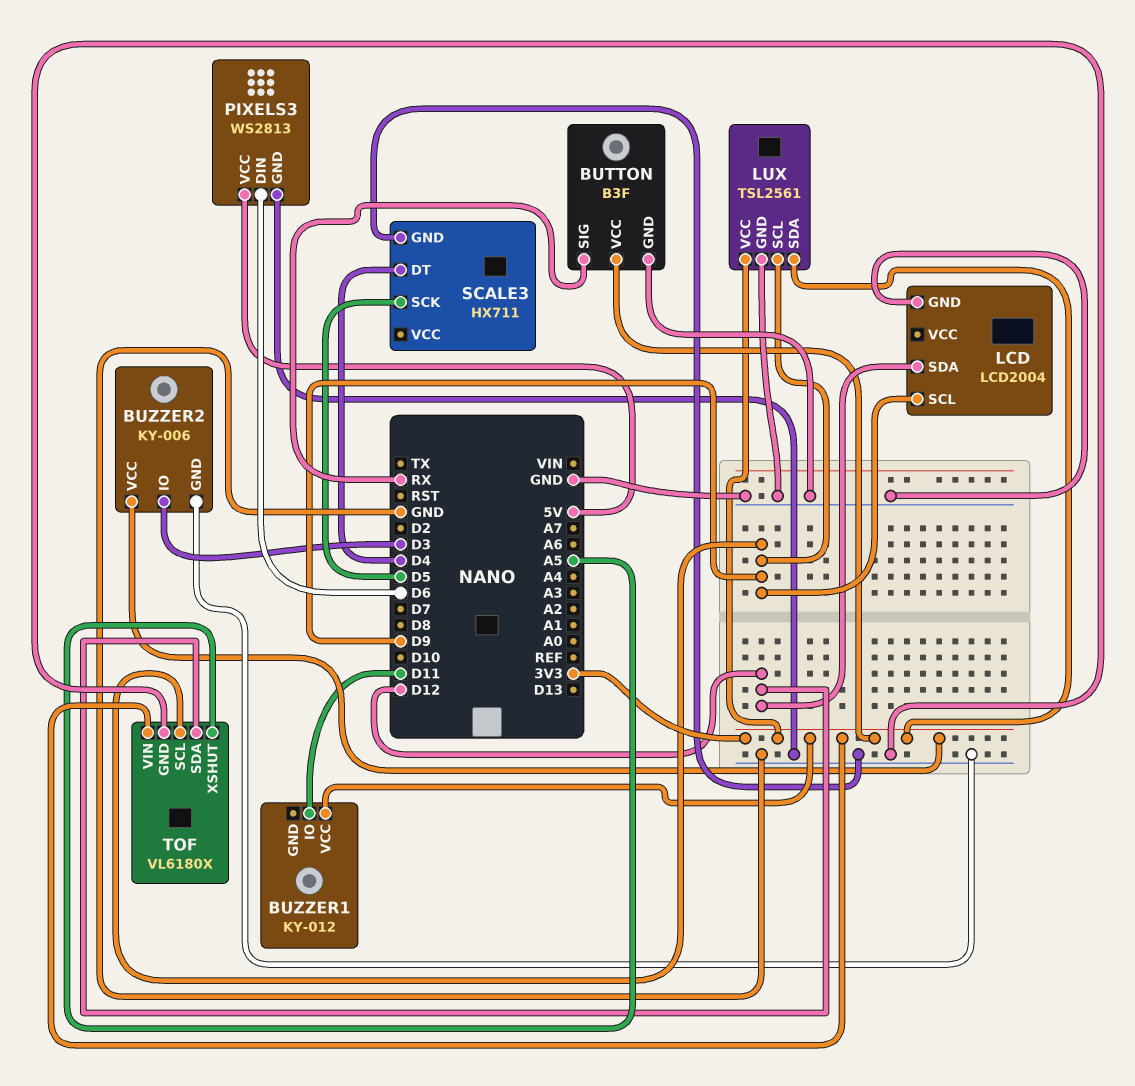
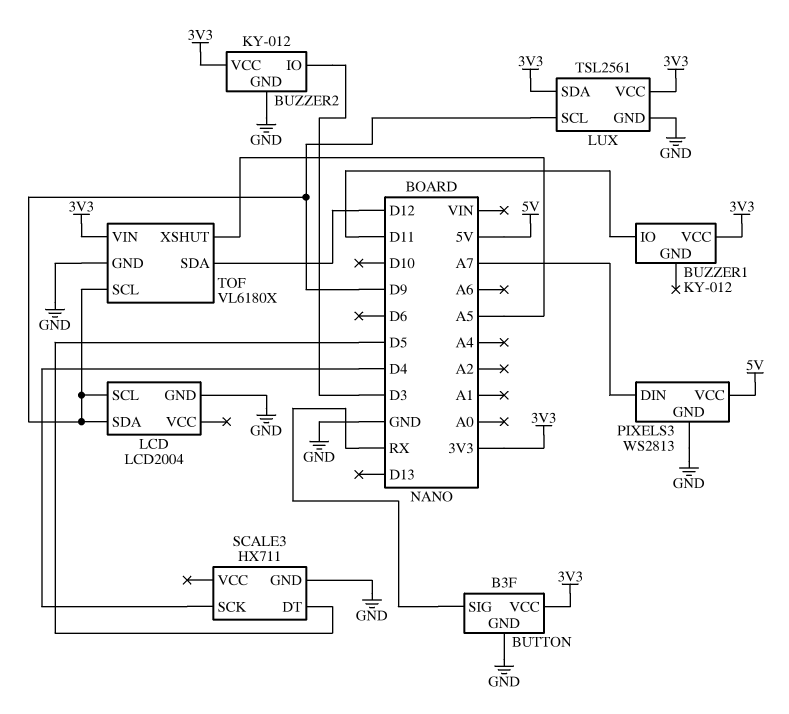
BUZZER2: KY-006 -> KY-012
LCD pin SDA: D12 -> D9
PIXELS3 pin DIN: D6 -> A7
SCALE3 pin DT: D4 -> D5
SCALE3 pin SCK: D5 -> D4

